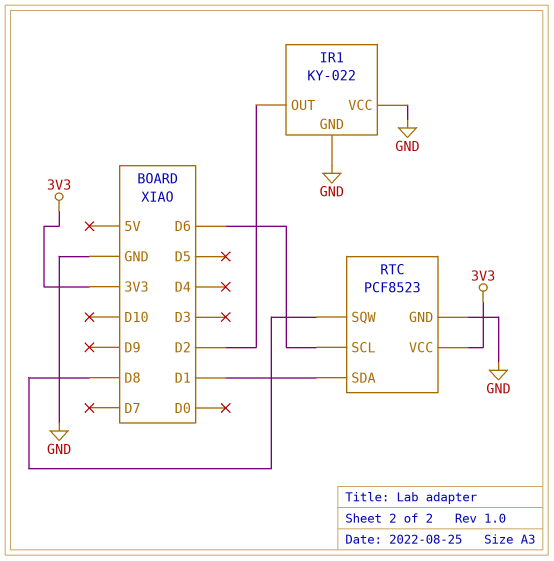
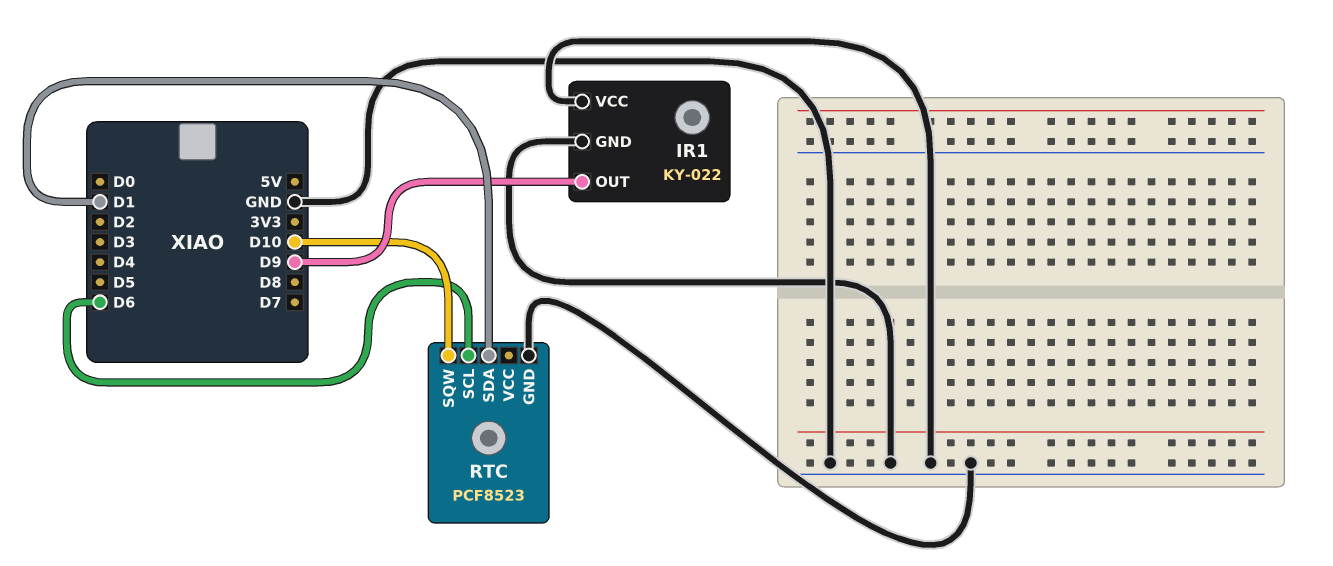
IR1 pin OUT: D2 -> D9
RTC pin SQW: D8 -> D10
RTC pin VCC: 3V3 -> none

